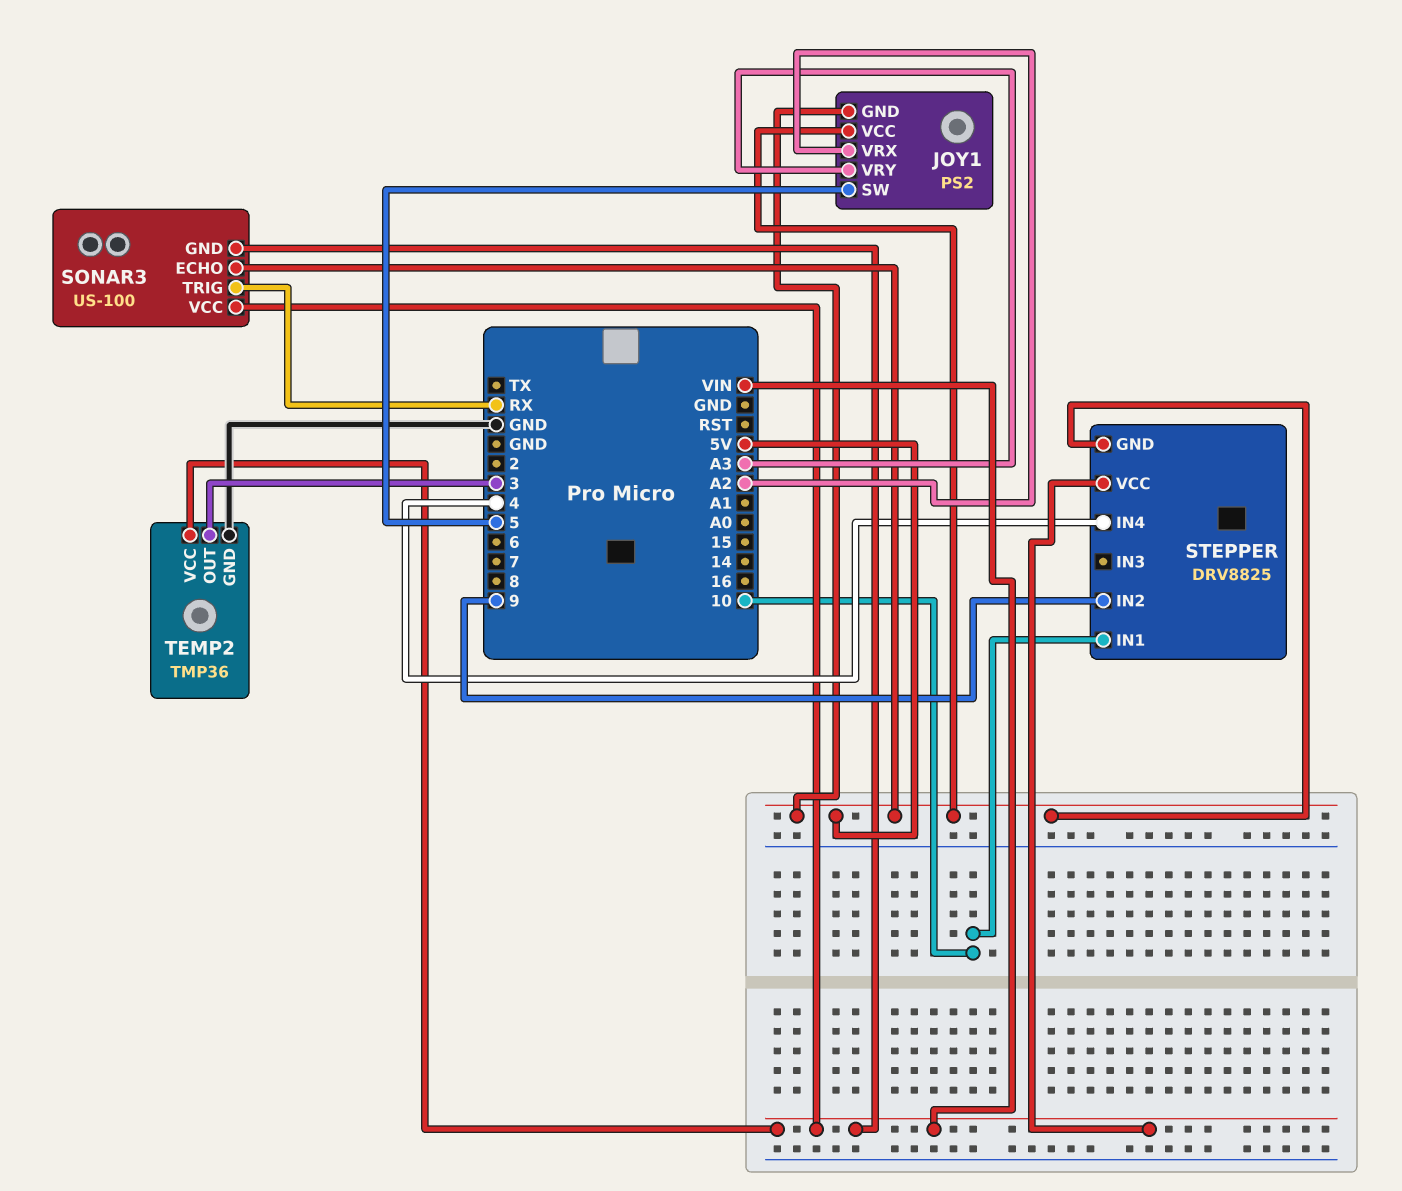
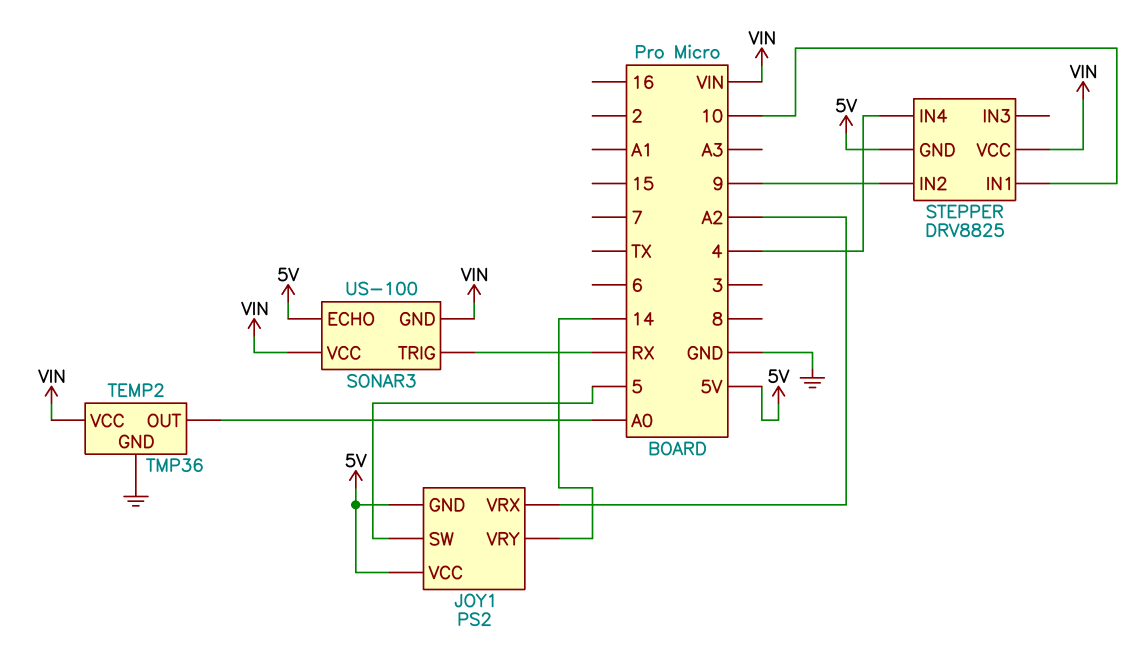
JOY1 pin VRY: A3 -> 14
TEMP2 pin OUT: 3 -> A0

